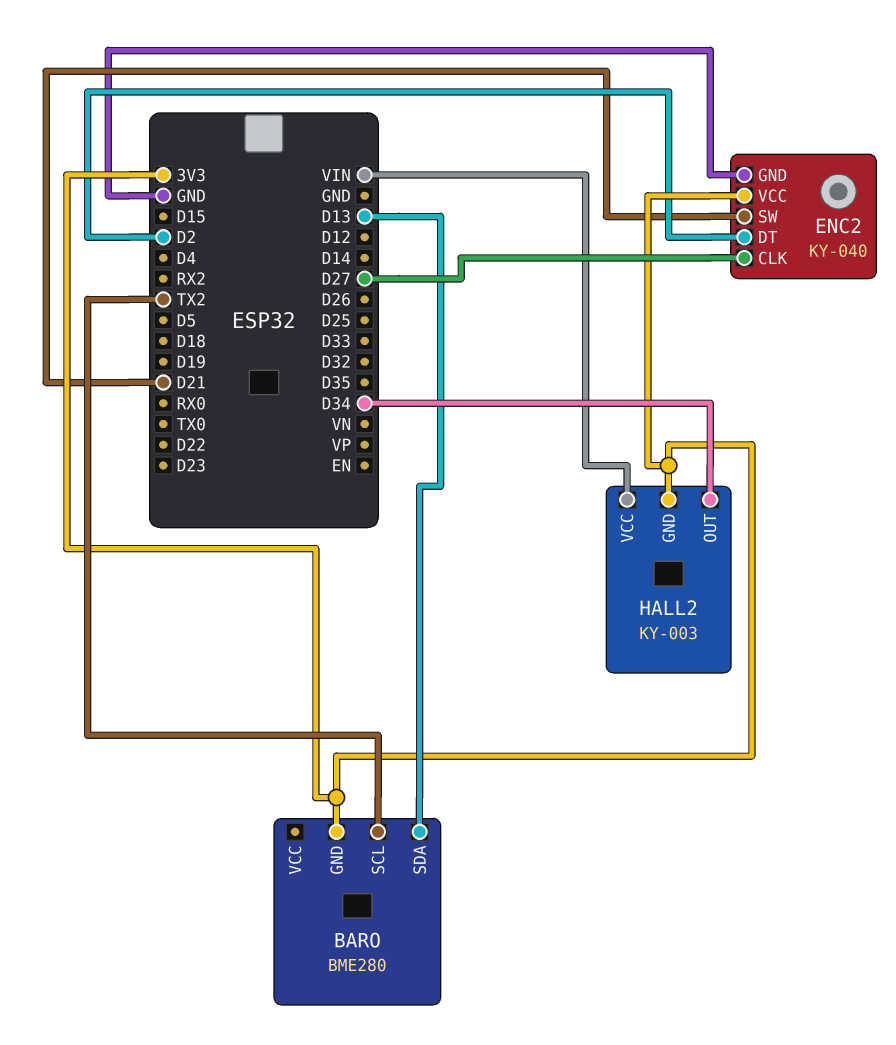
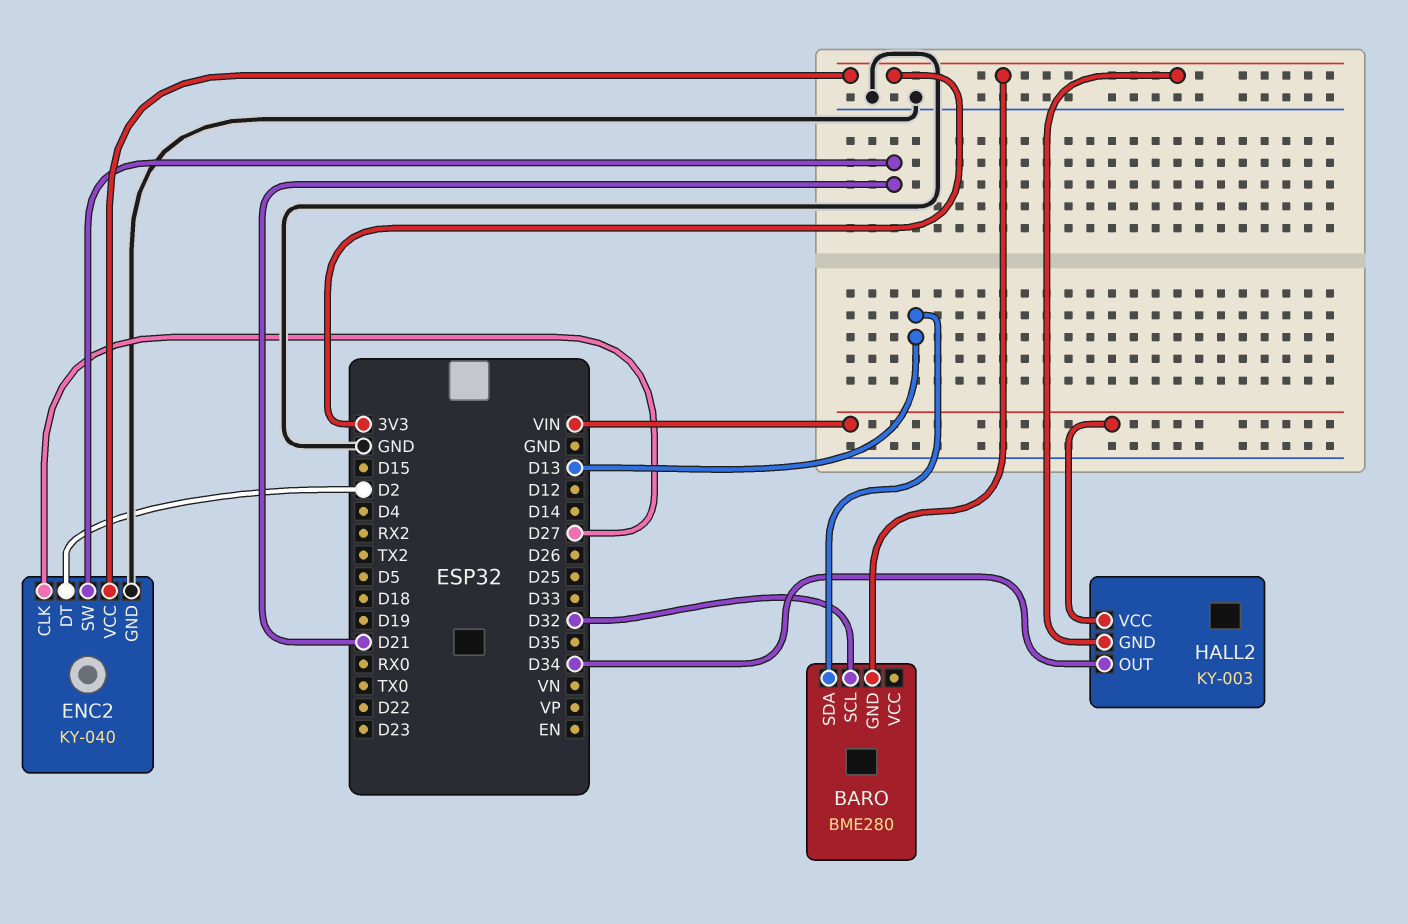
BARO pin SCL: TX2 -> D32

